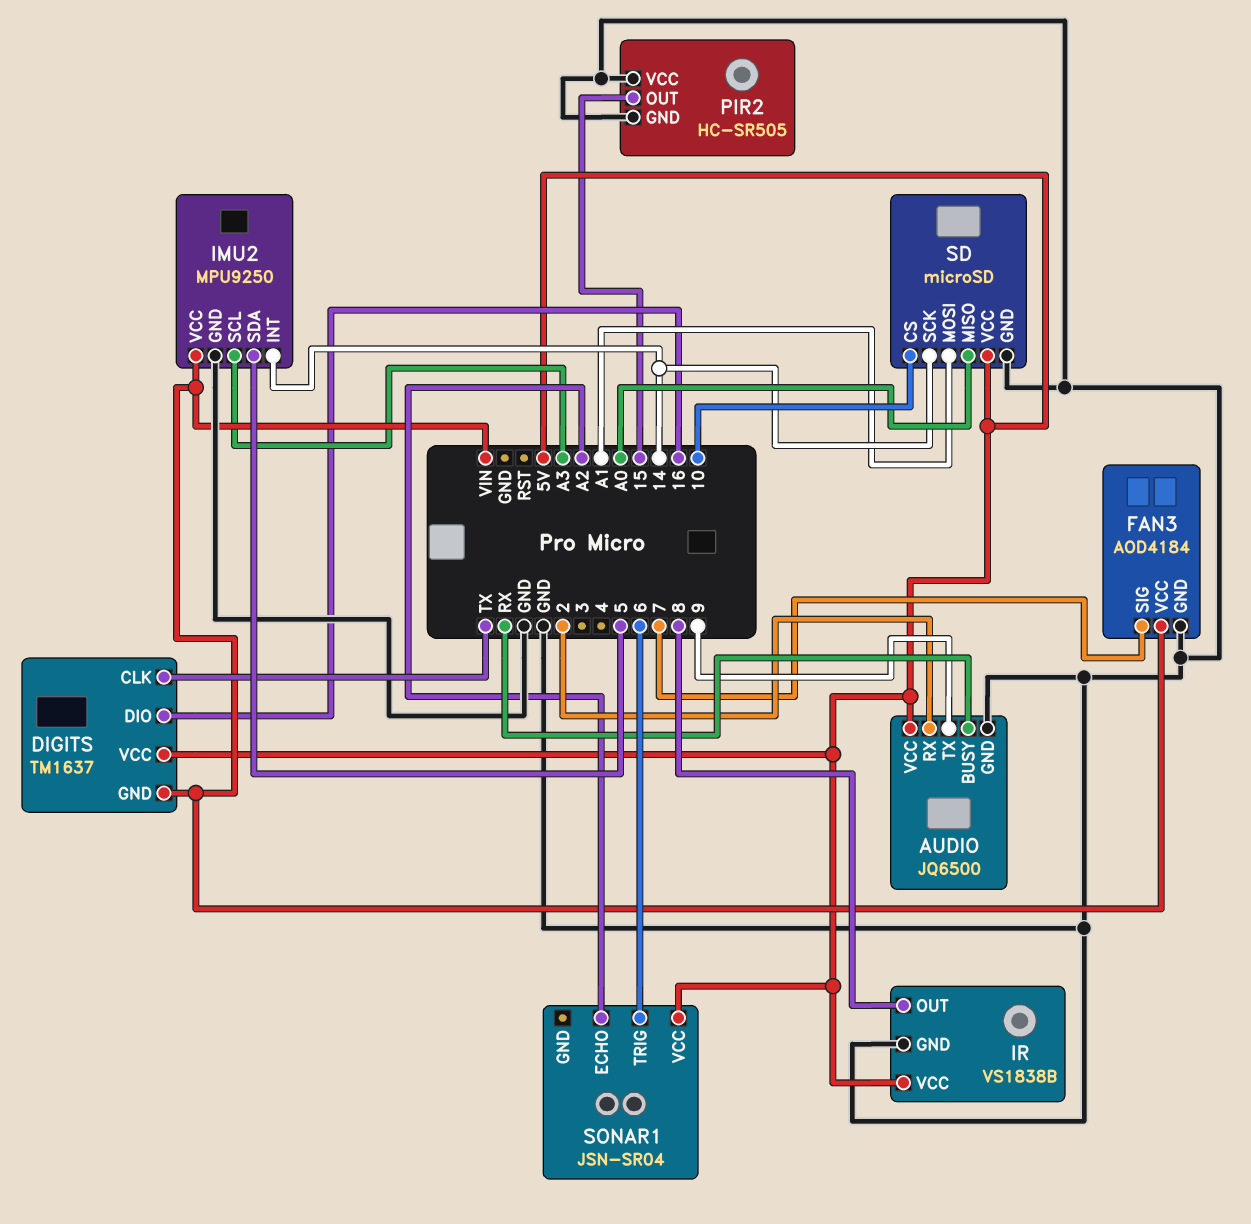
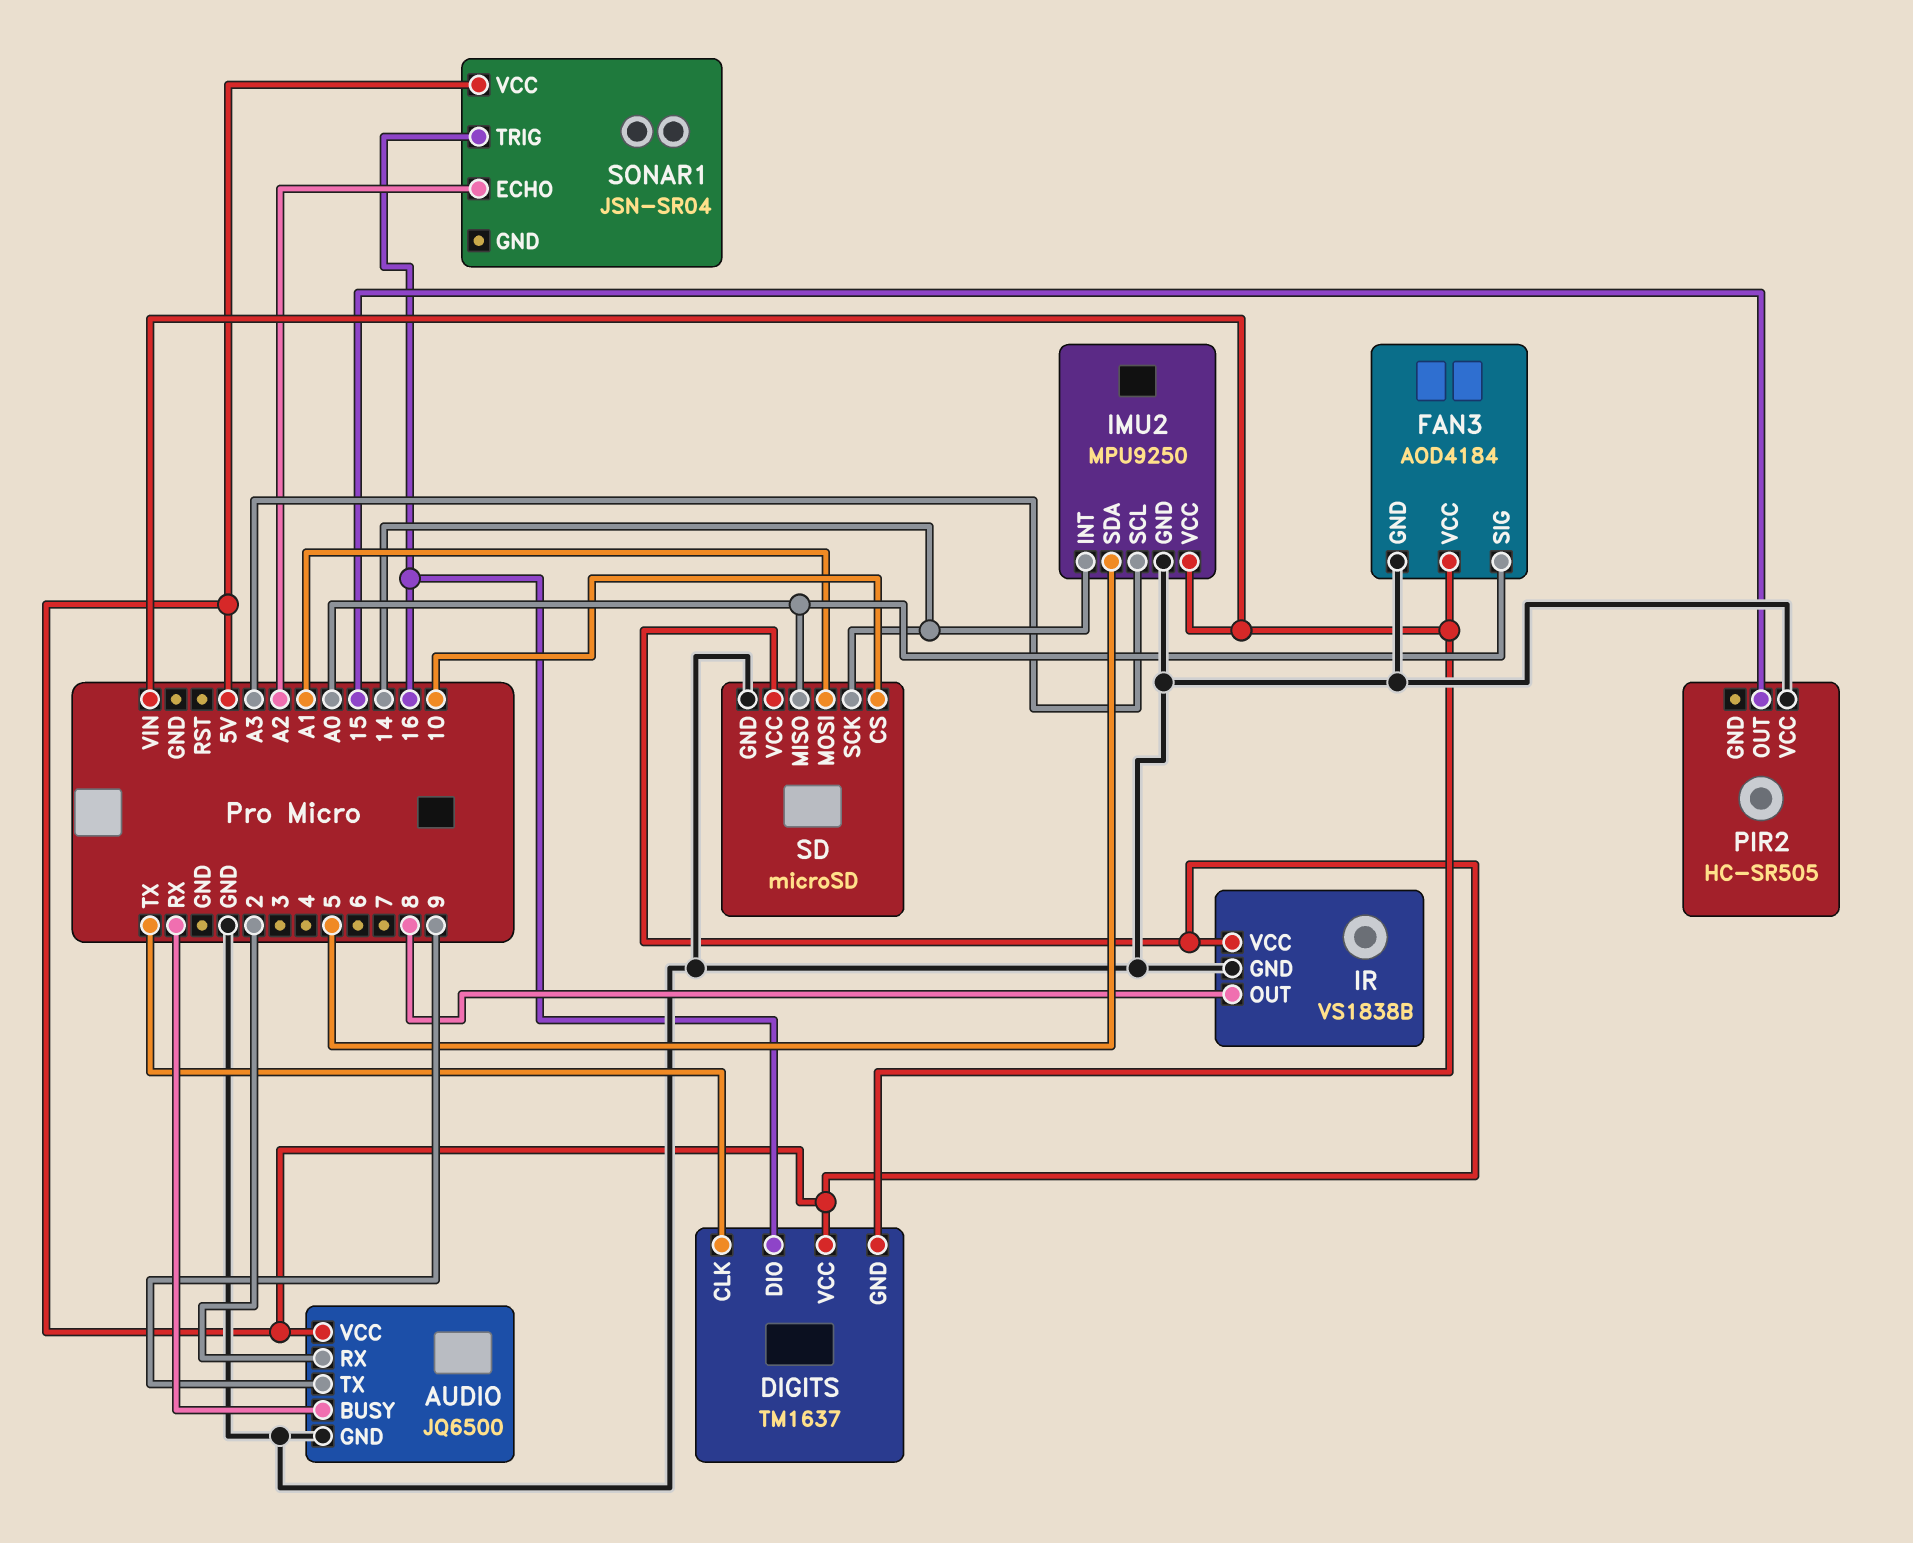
FAN3 pin SIG: 7 -> A0
PIR2 pin GND: GND -> none
SONAR1 pin TRIG: 6 -> 16

